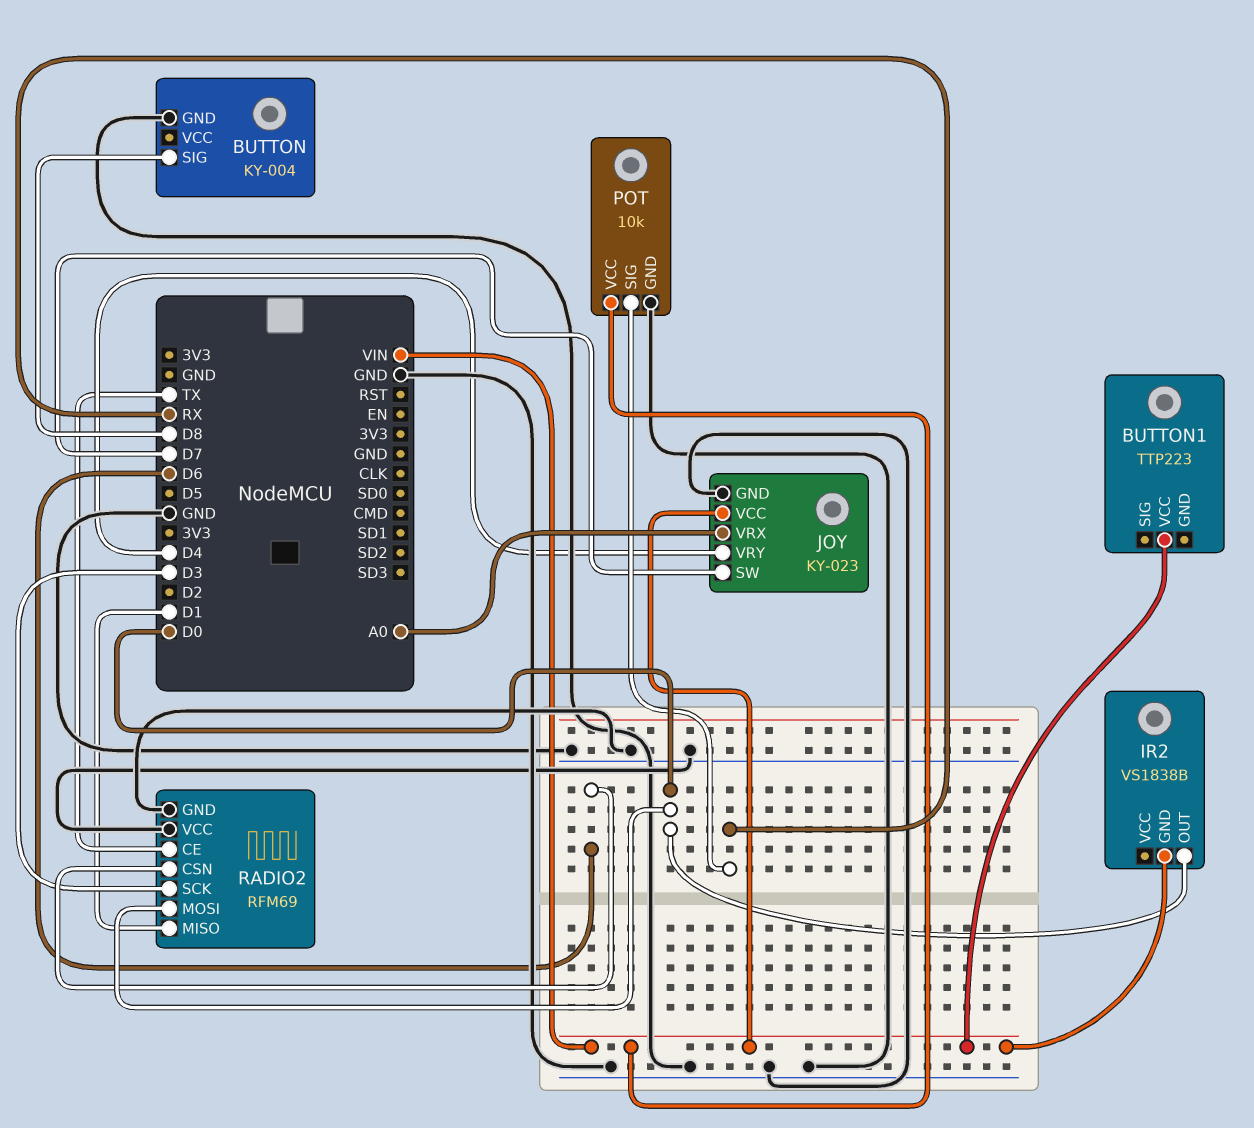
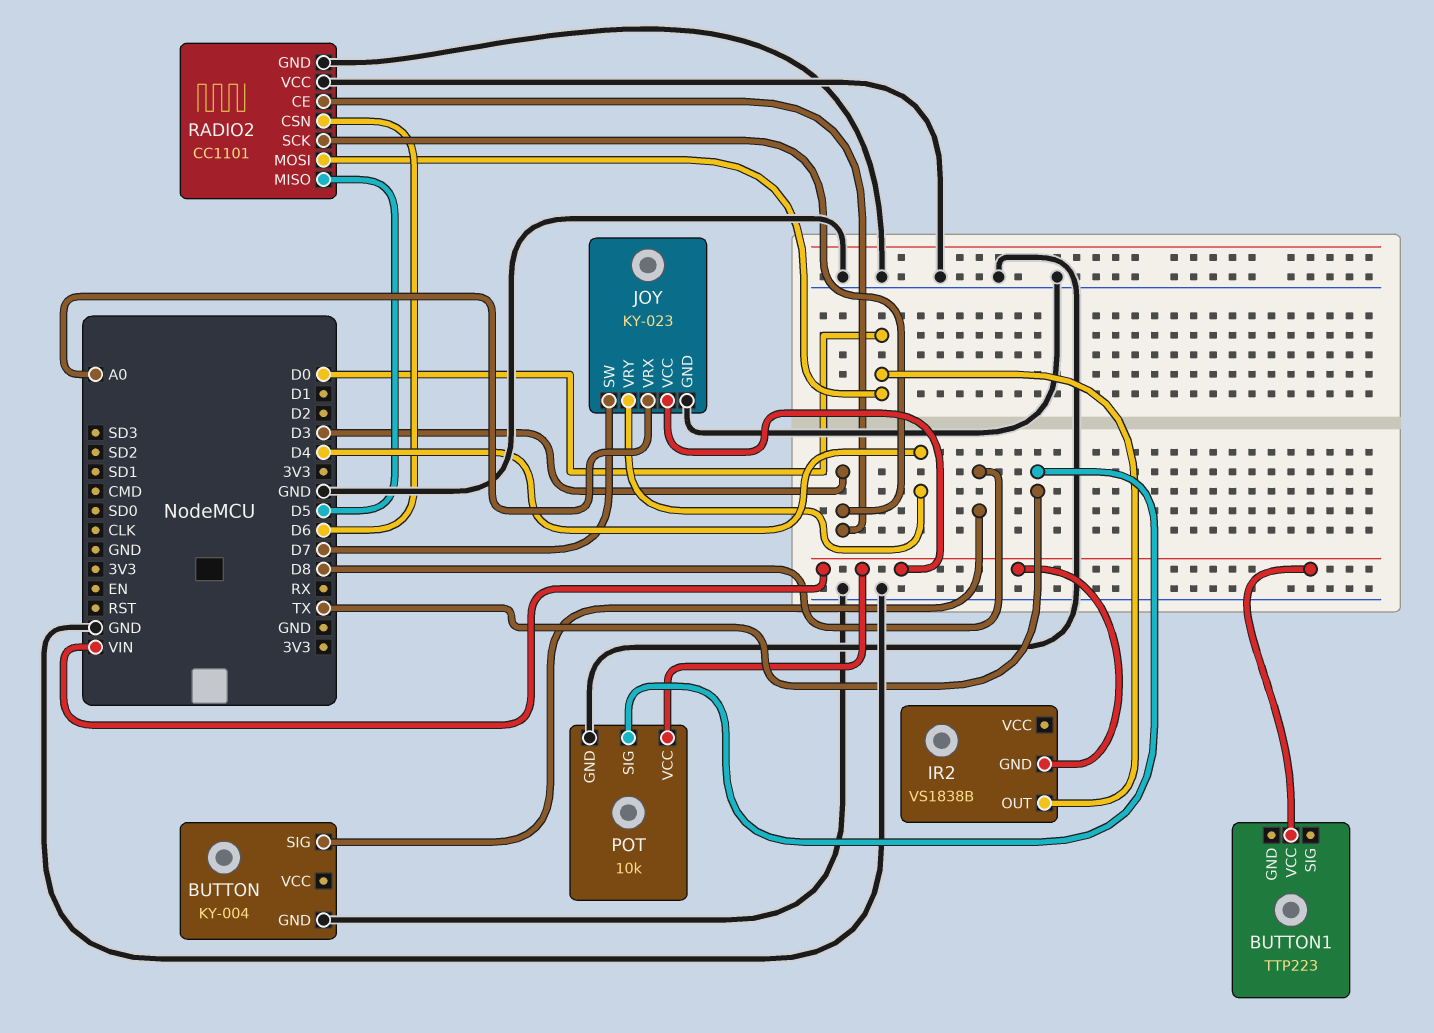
POT pin SIG: RX -> TX
RADIO2: RFM69 -> CC1101
RADIO2 pin CE: TX -> D3
RADIO2 pin MISO: D1 -> D5

